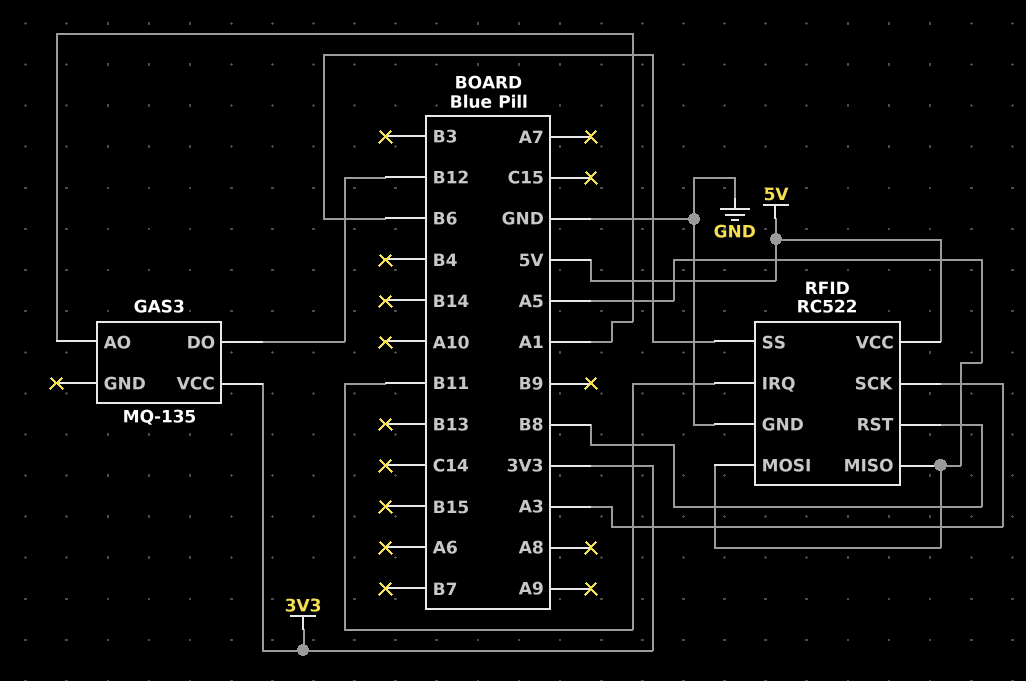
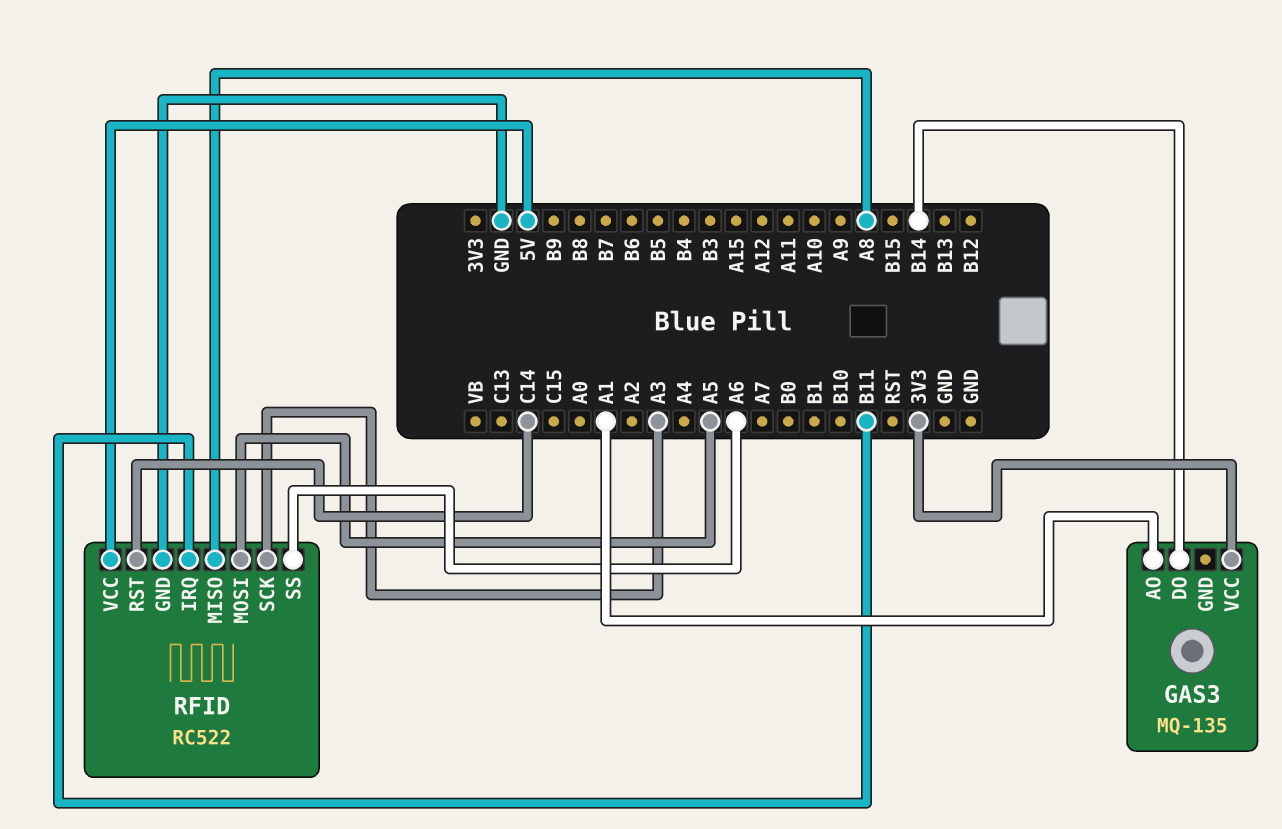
GAS3 pin DO: B12 -> B14
RFID pin MISO: A5 -> A8
RFID pin RST: B8 -> C14
RFID pin SS: B6 -> A6

